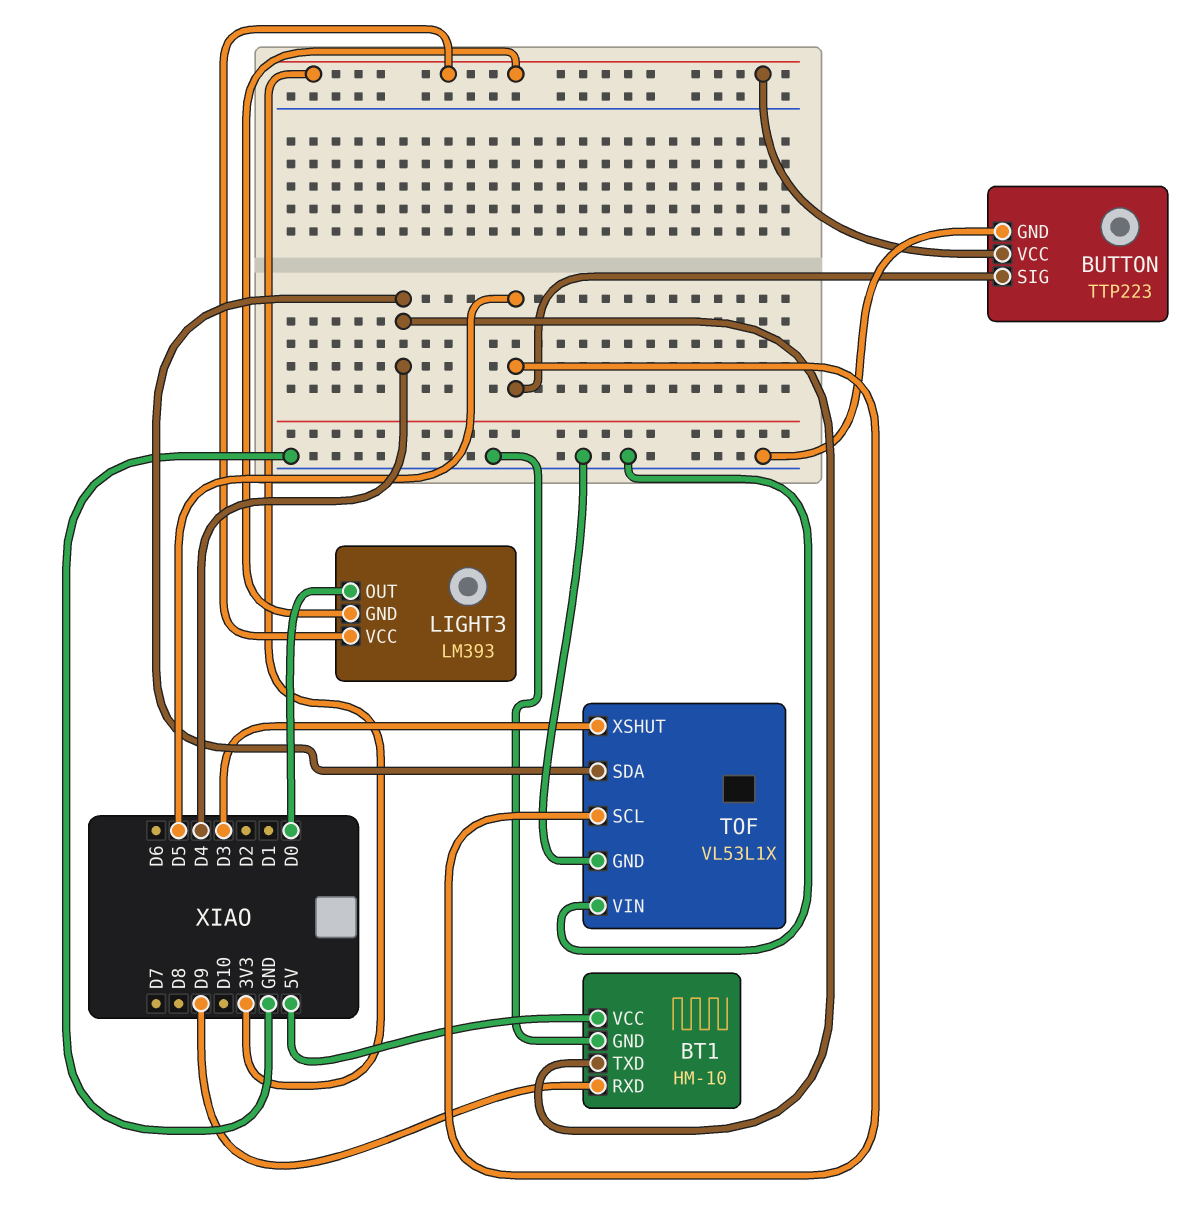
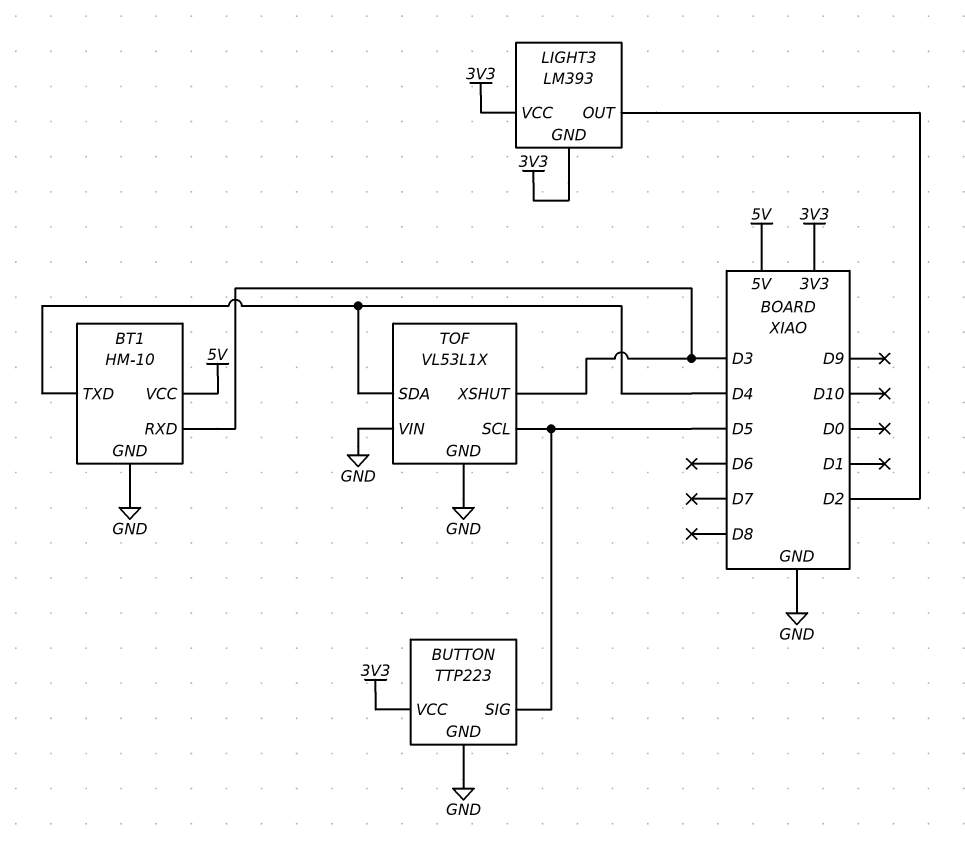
BT1 pin RXD: D9 -> D3
LIGHT3 pin OUT: D0 -> D2

